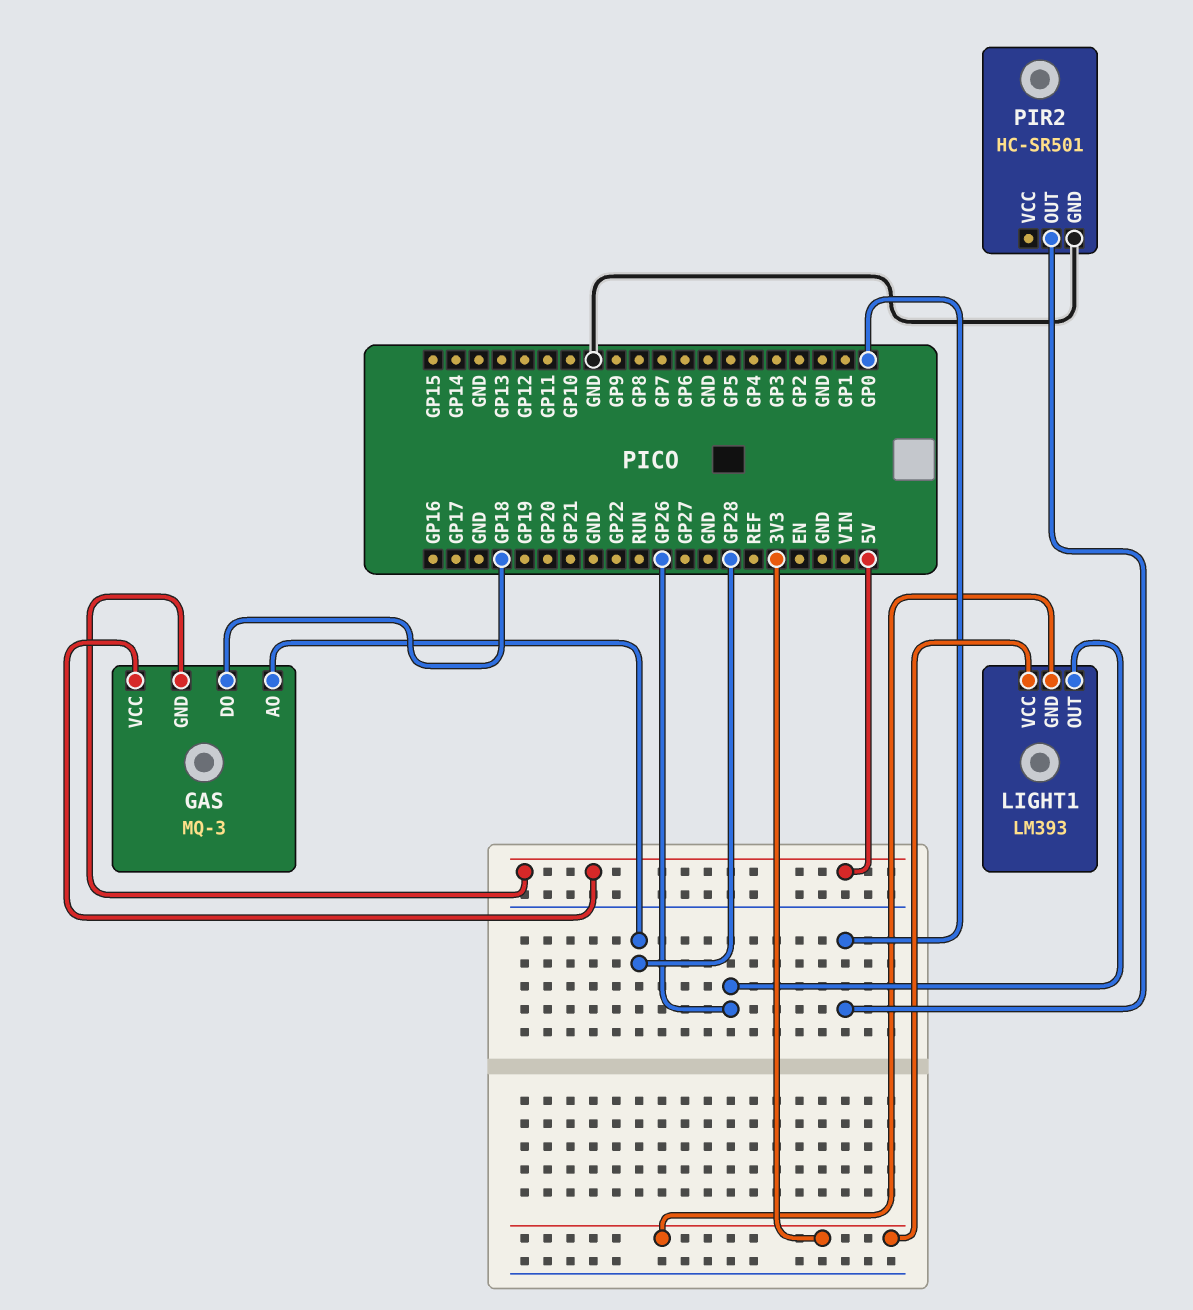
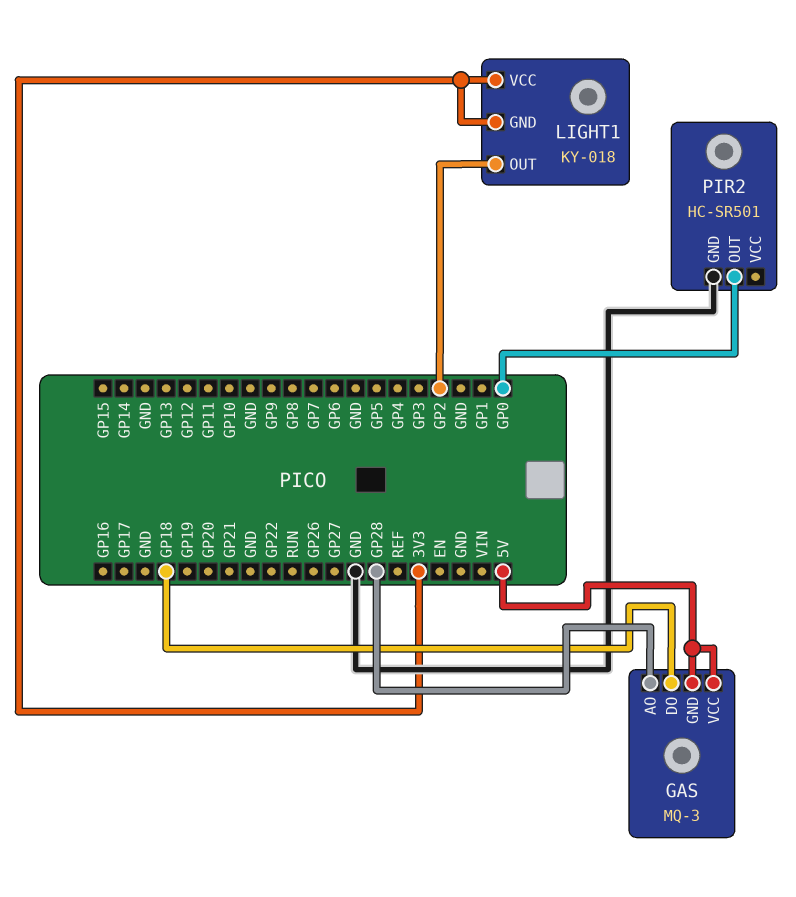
LIGHT1: LM393 -> KY-018
LIGHT1 pin OUT: GP26 -> GP2

